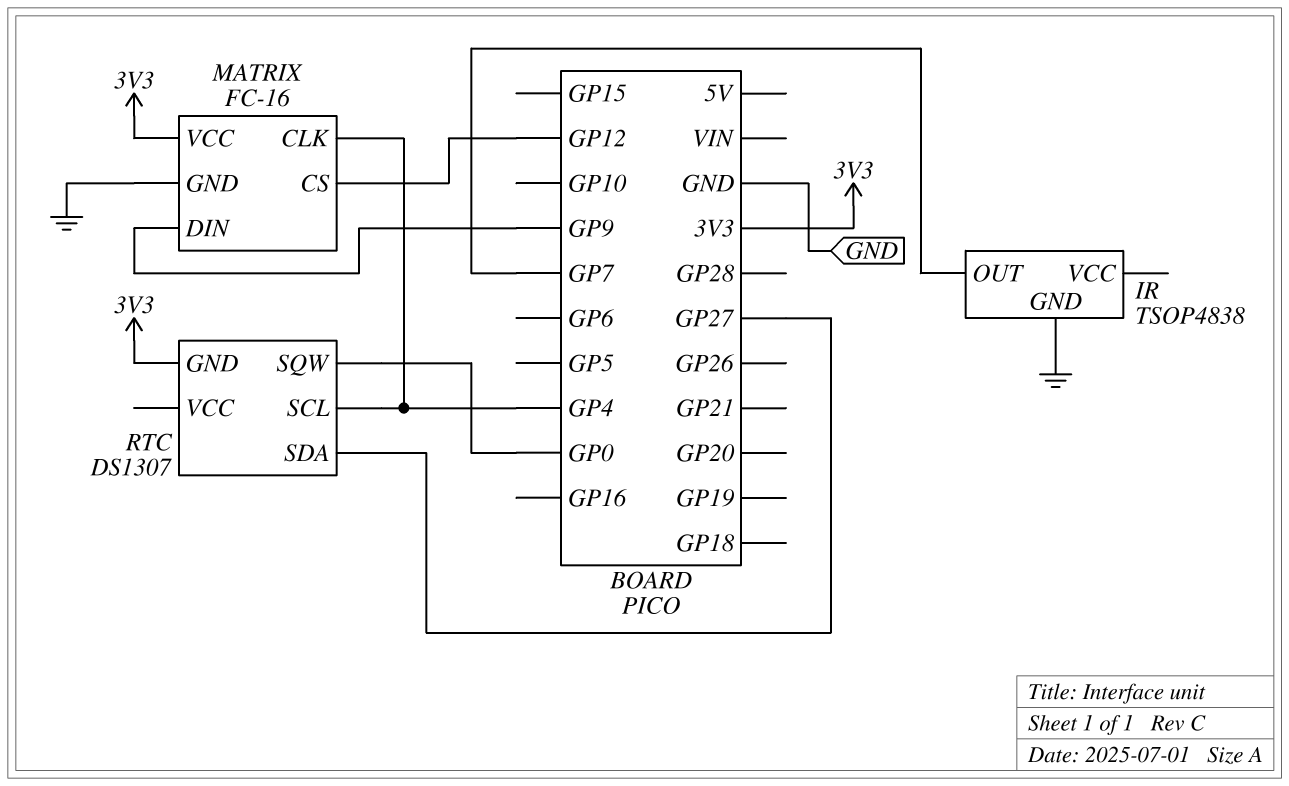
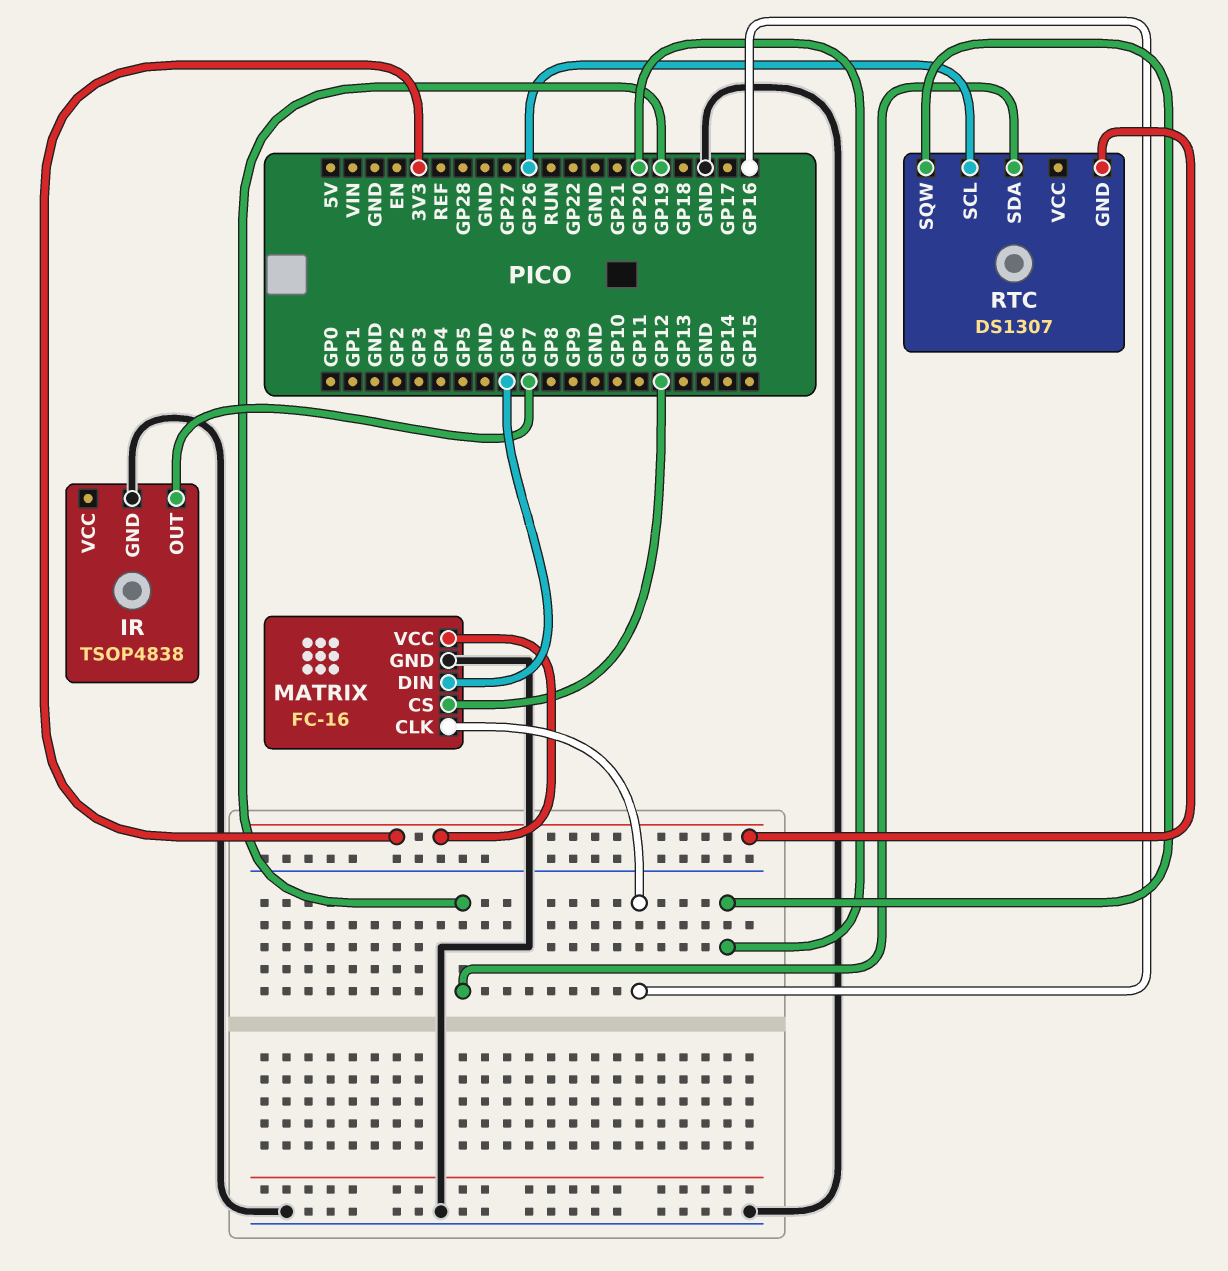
MATRIX pin CLK: GP4 -> GP16
MATRIX pin DIN: GP9 -> GP6
RTC pin SCL: GP4 -> GP26
RTC pin SDA: GP27 -> GP19
RTC pin SQW: GP0 -> GP20

